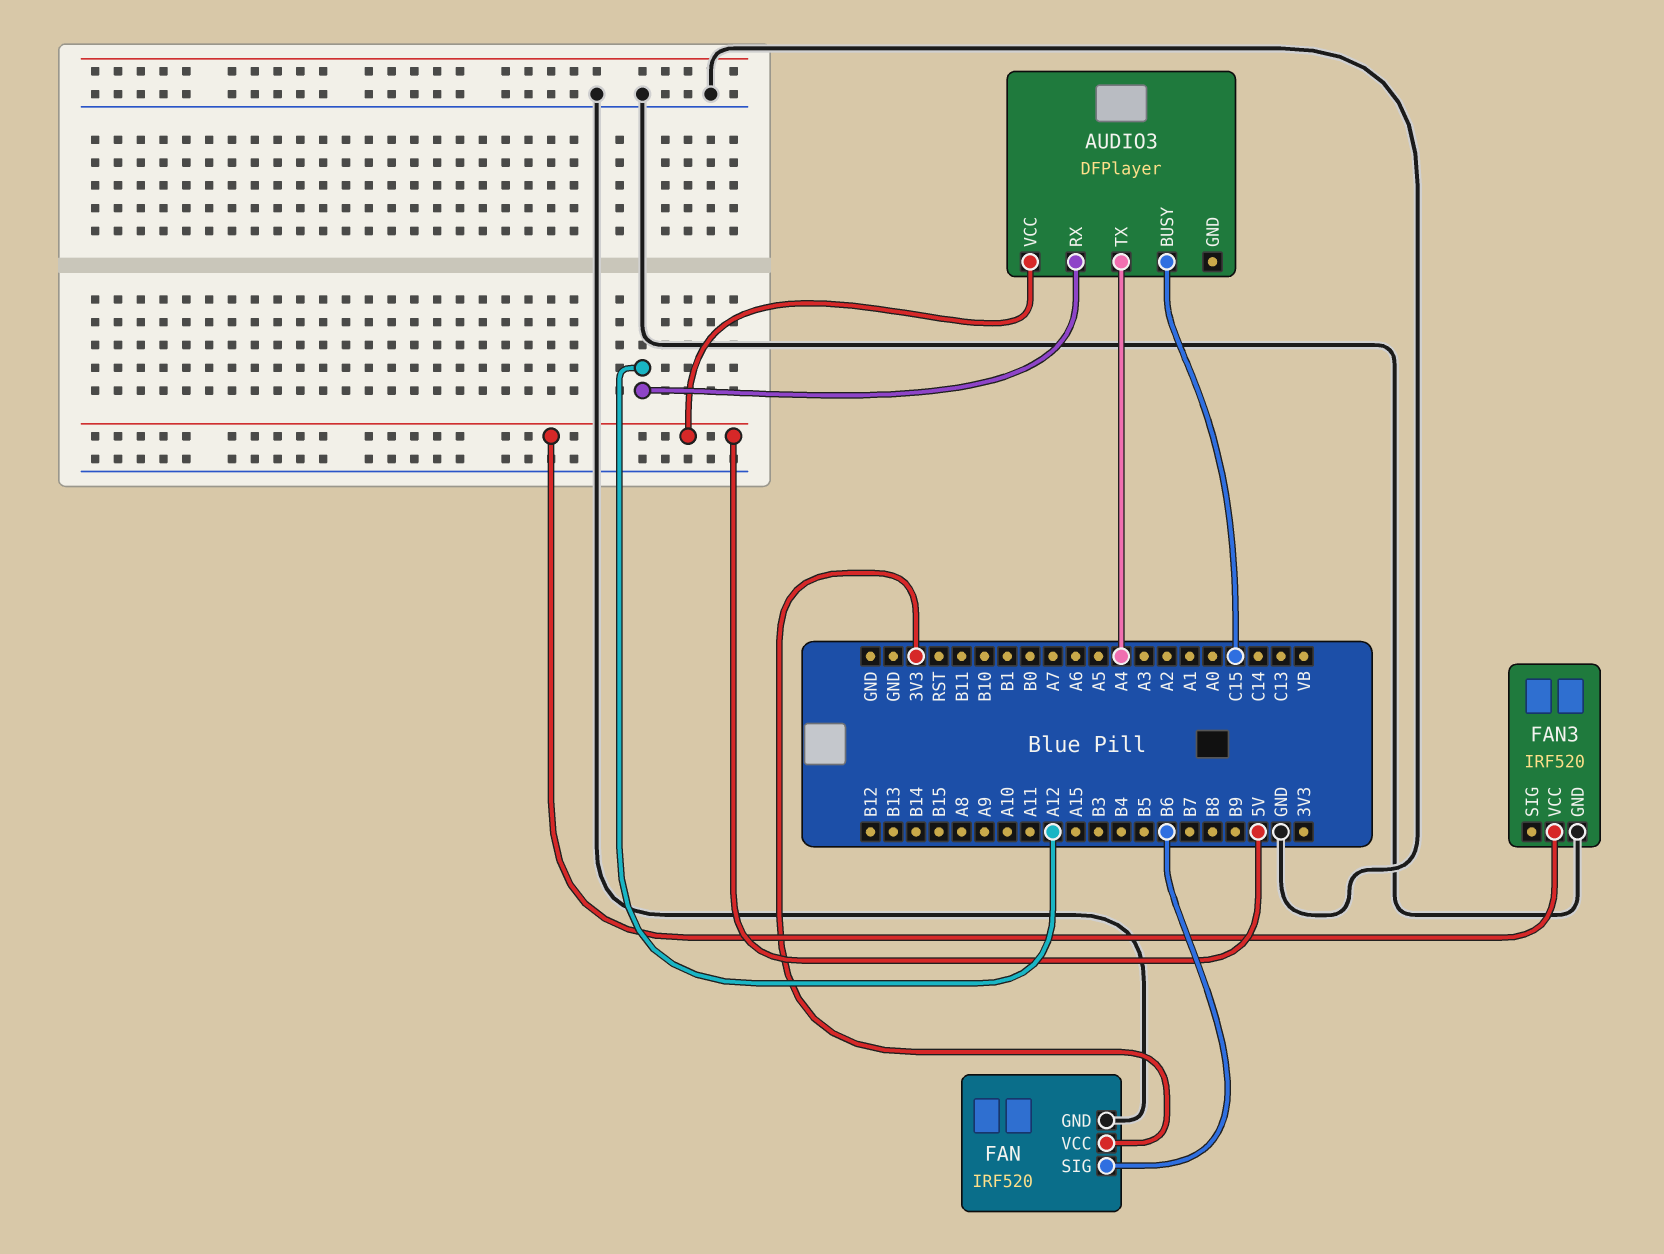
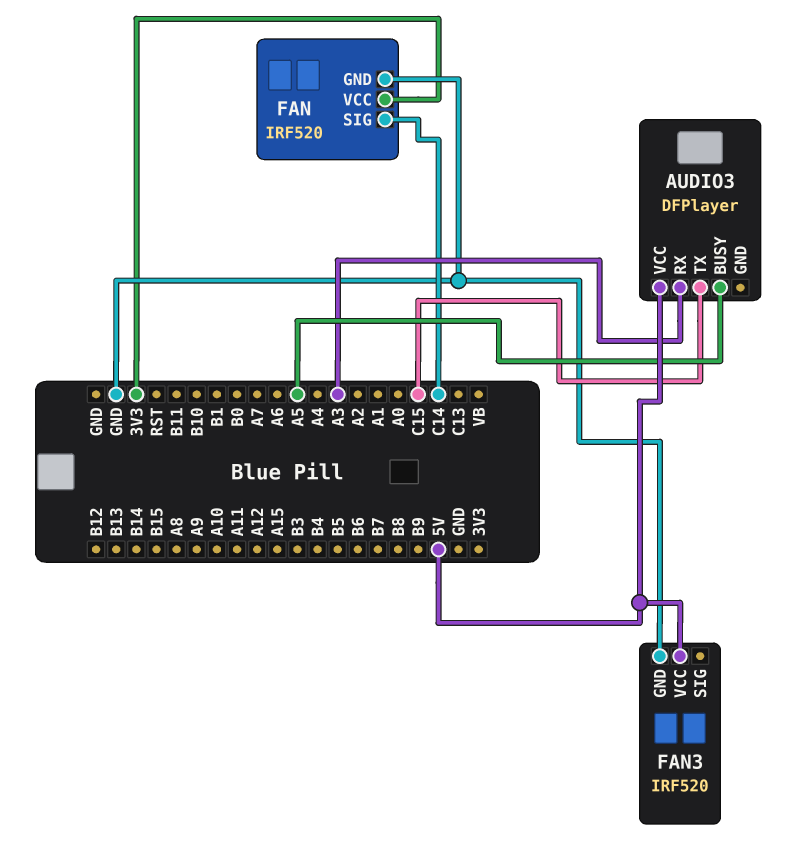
AUDIO3 pin BUSY: C15 -> A5
AUDIO3 pin RX: A12 -> A3
AUDIO3 pin TX: A4 -> C15
FAN pin SIG: B6 -> C14

